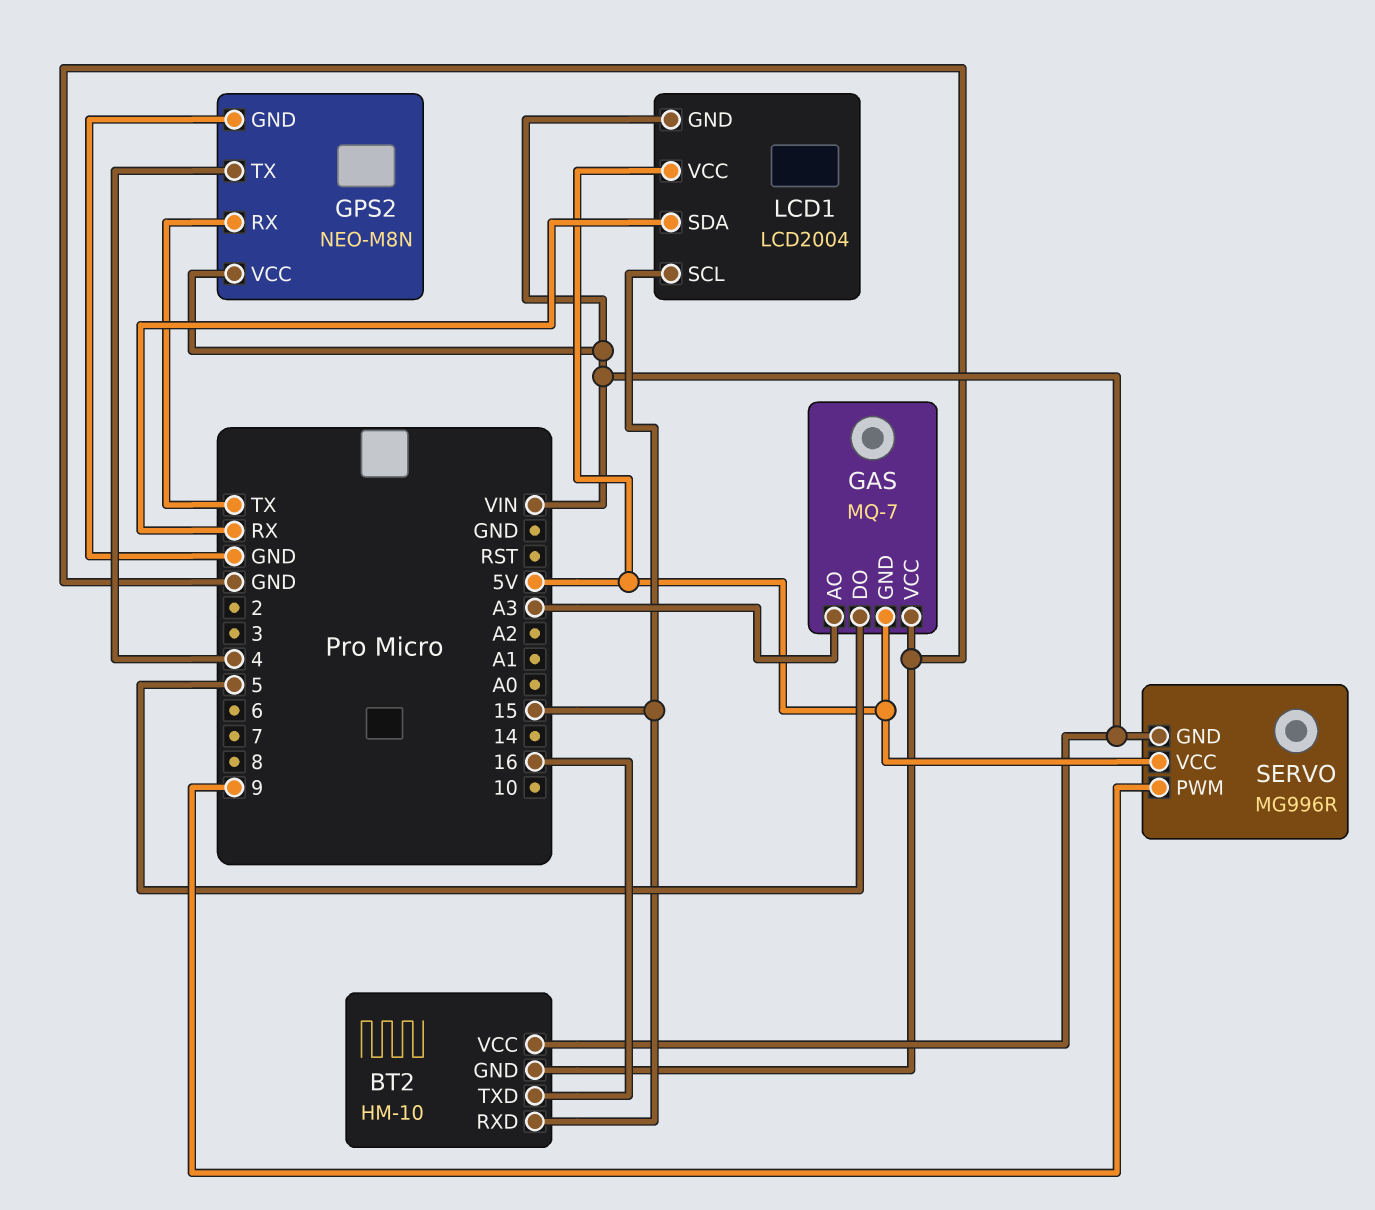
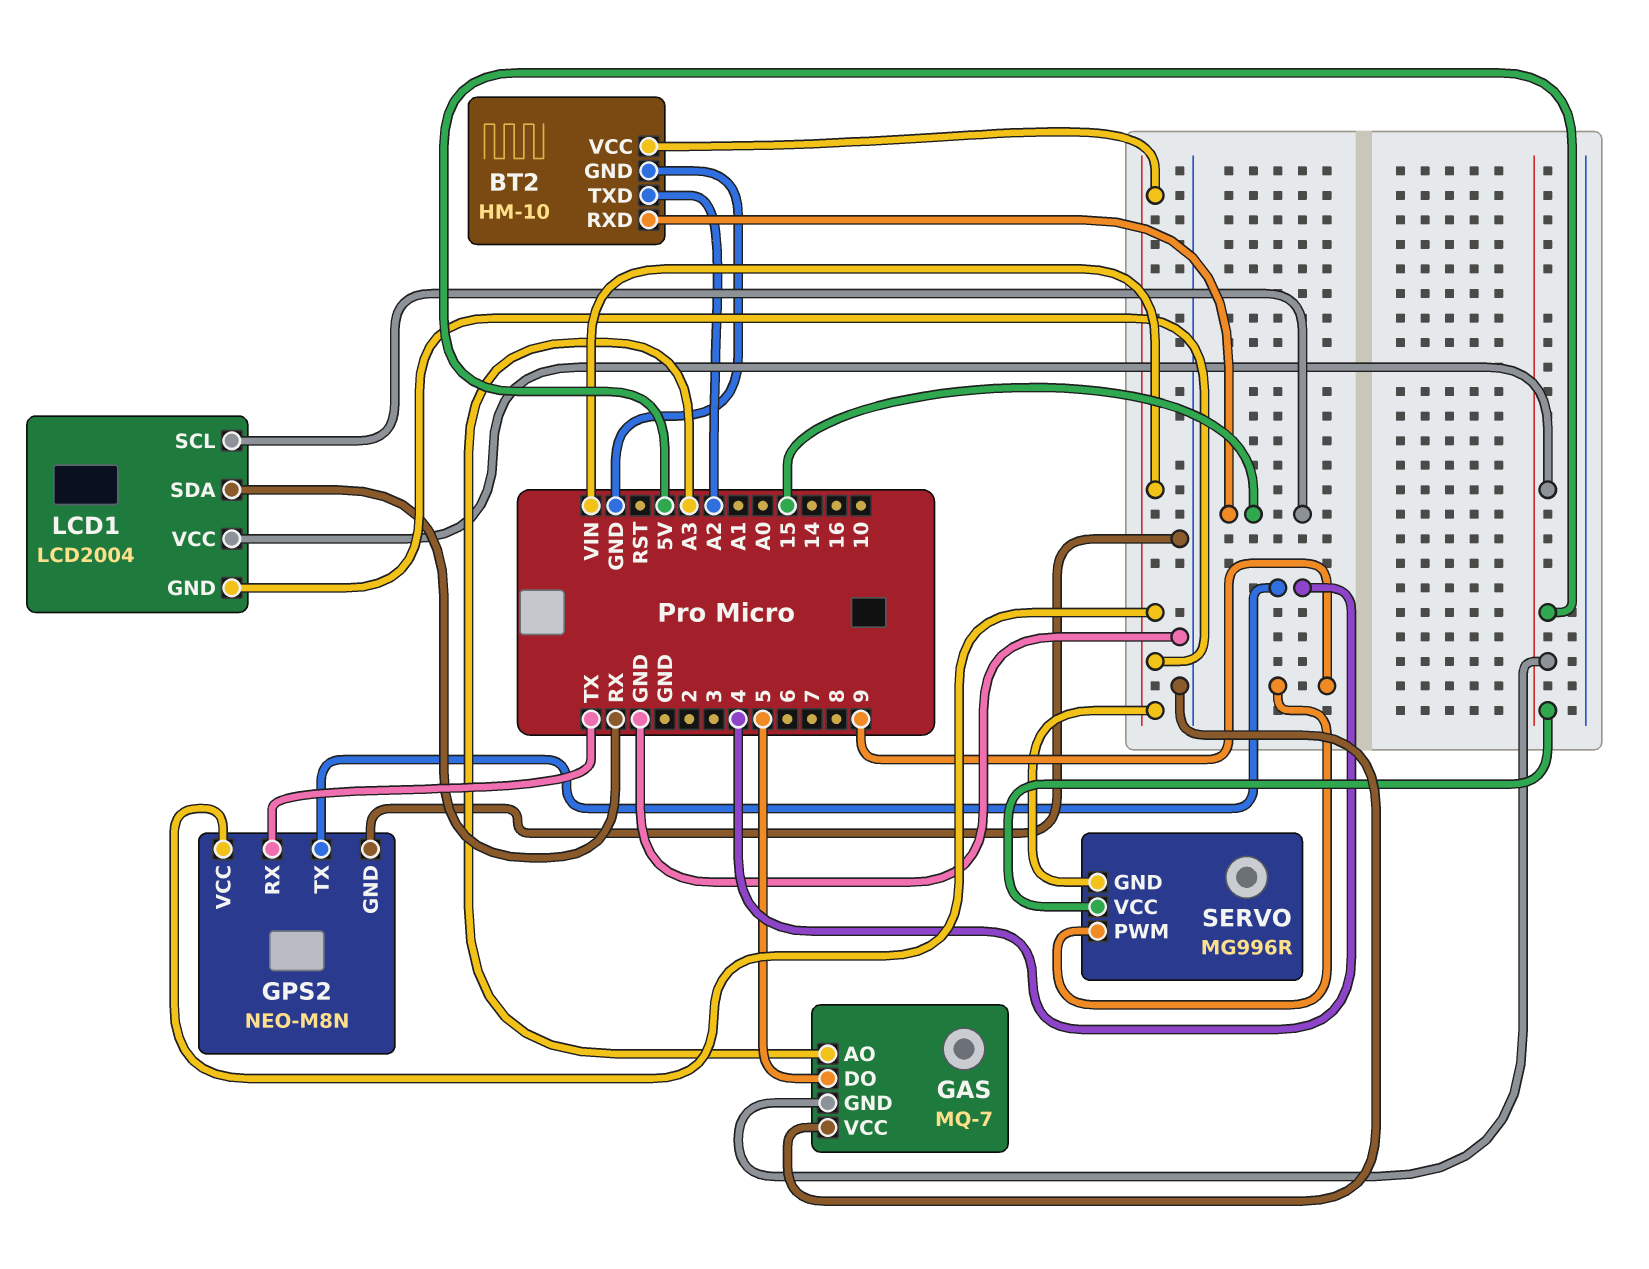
BT2 pin TXD: 16 -> A2

